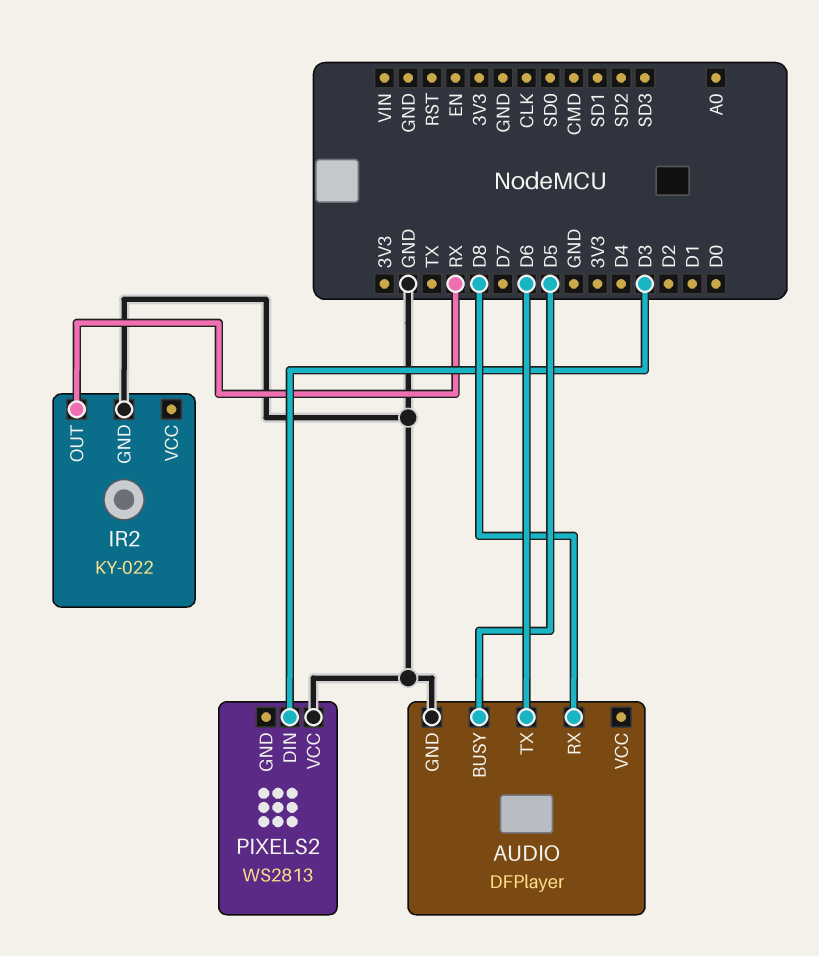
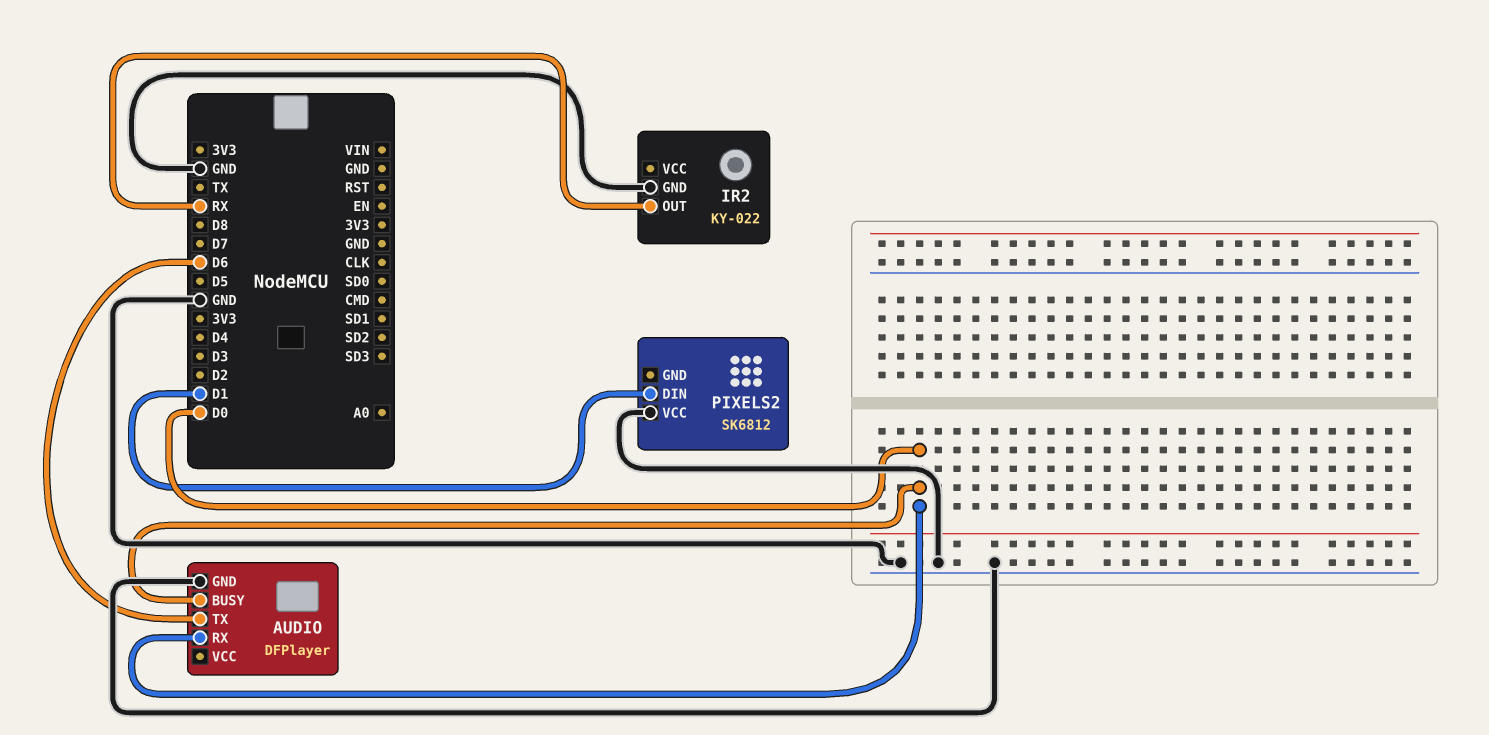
AUDIO pin BUSY: D5 -> D0
AUDIO pin RX: D8 -> D0
PIXELS2: WS2813 -> SK6812
PIXELS2 pin DIN: D3 -> D1

